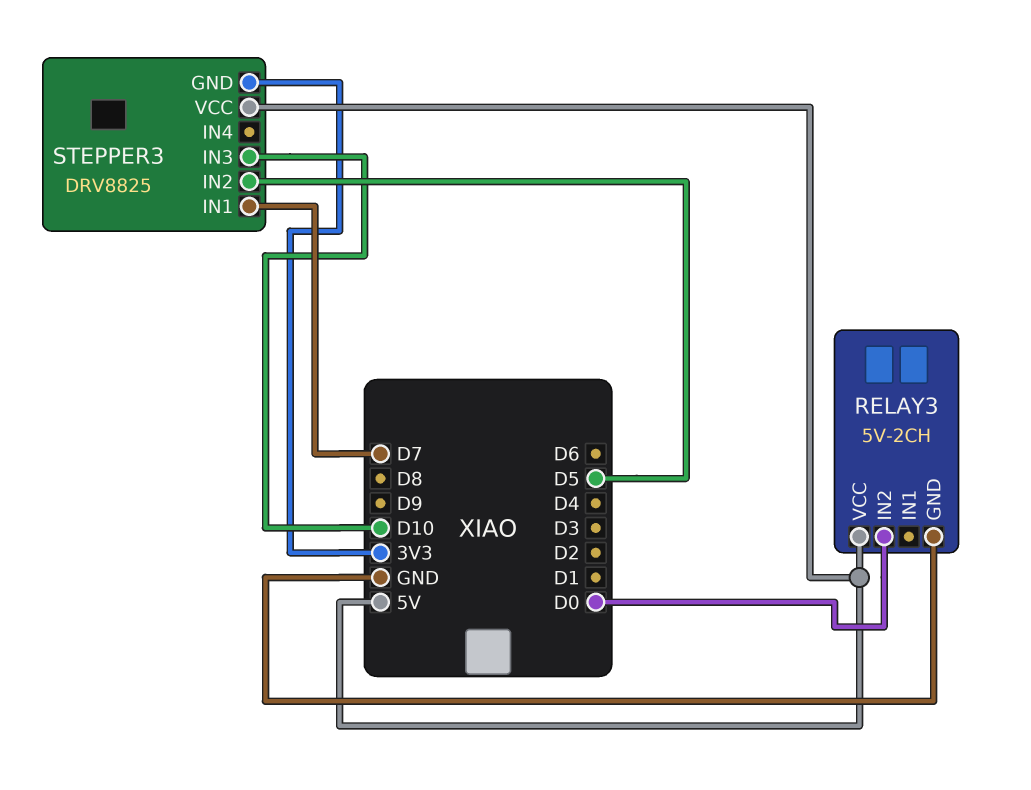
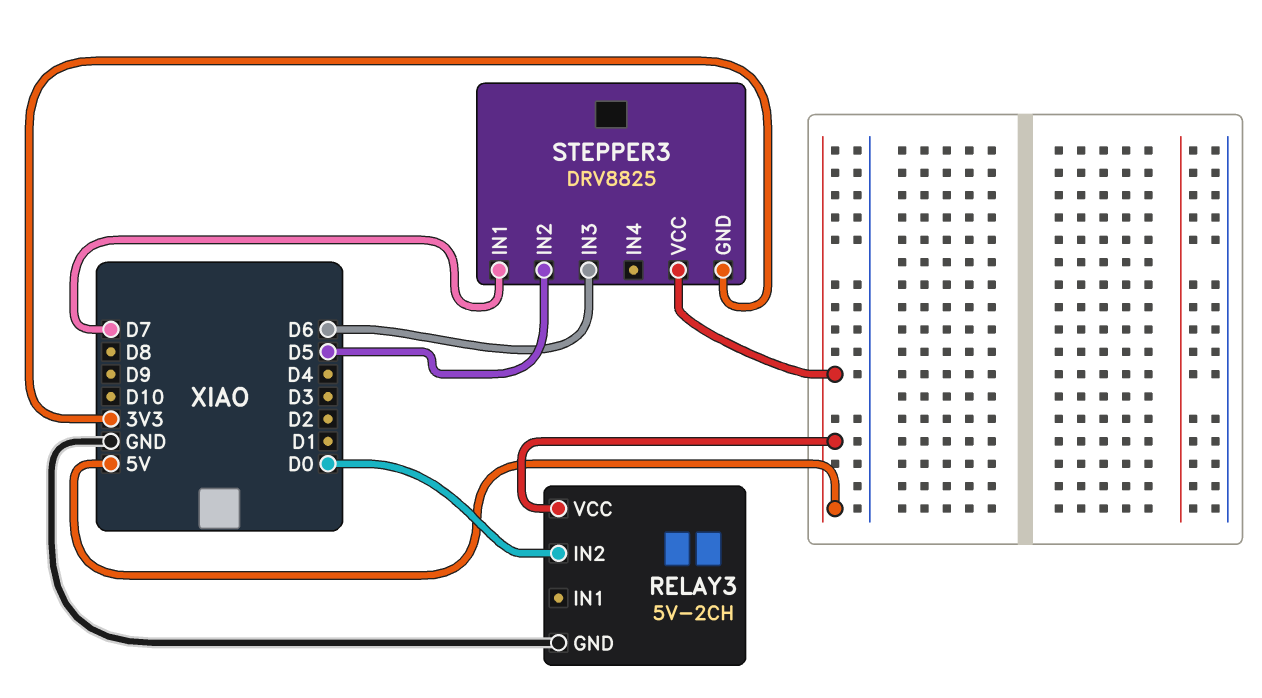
STEPPER3 pin IN3: D10 -> D6

